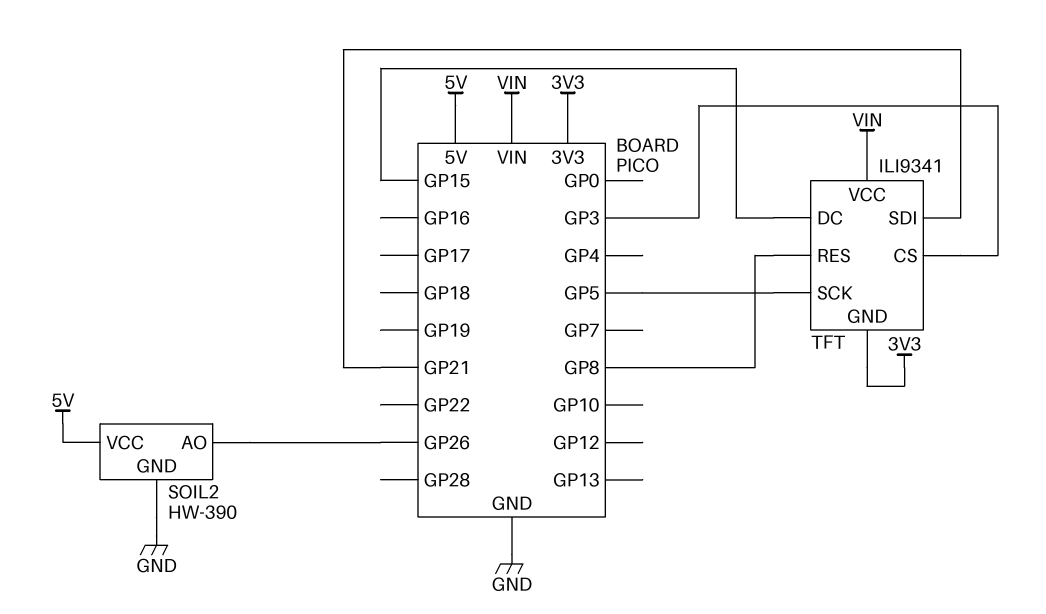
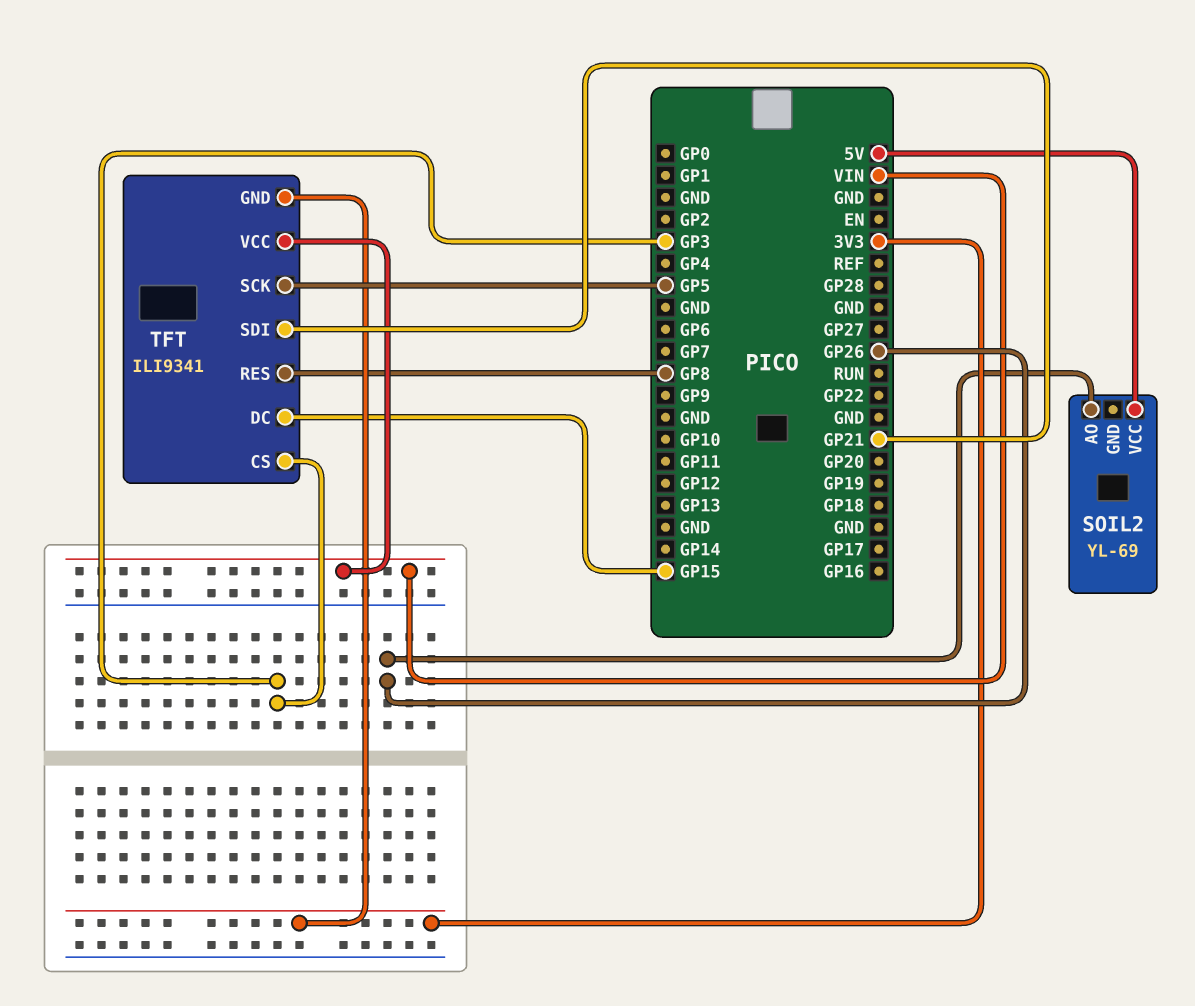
SOIL2: HW-390 -> YL-69
SOIL2 pin GND: GND -> none

